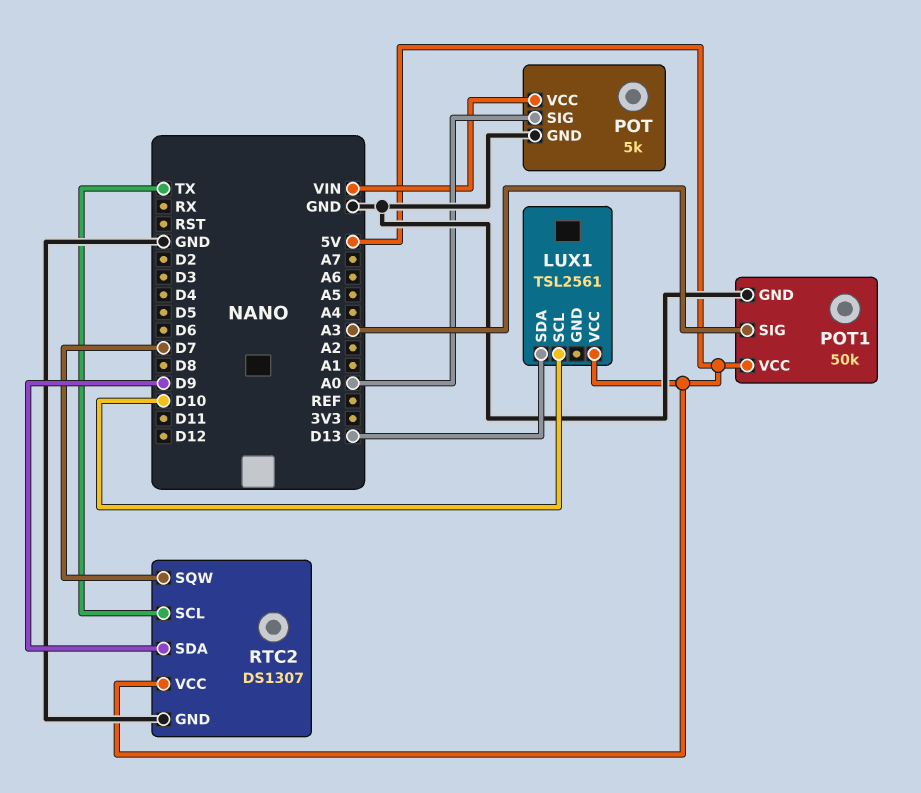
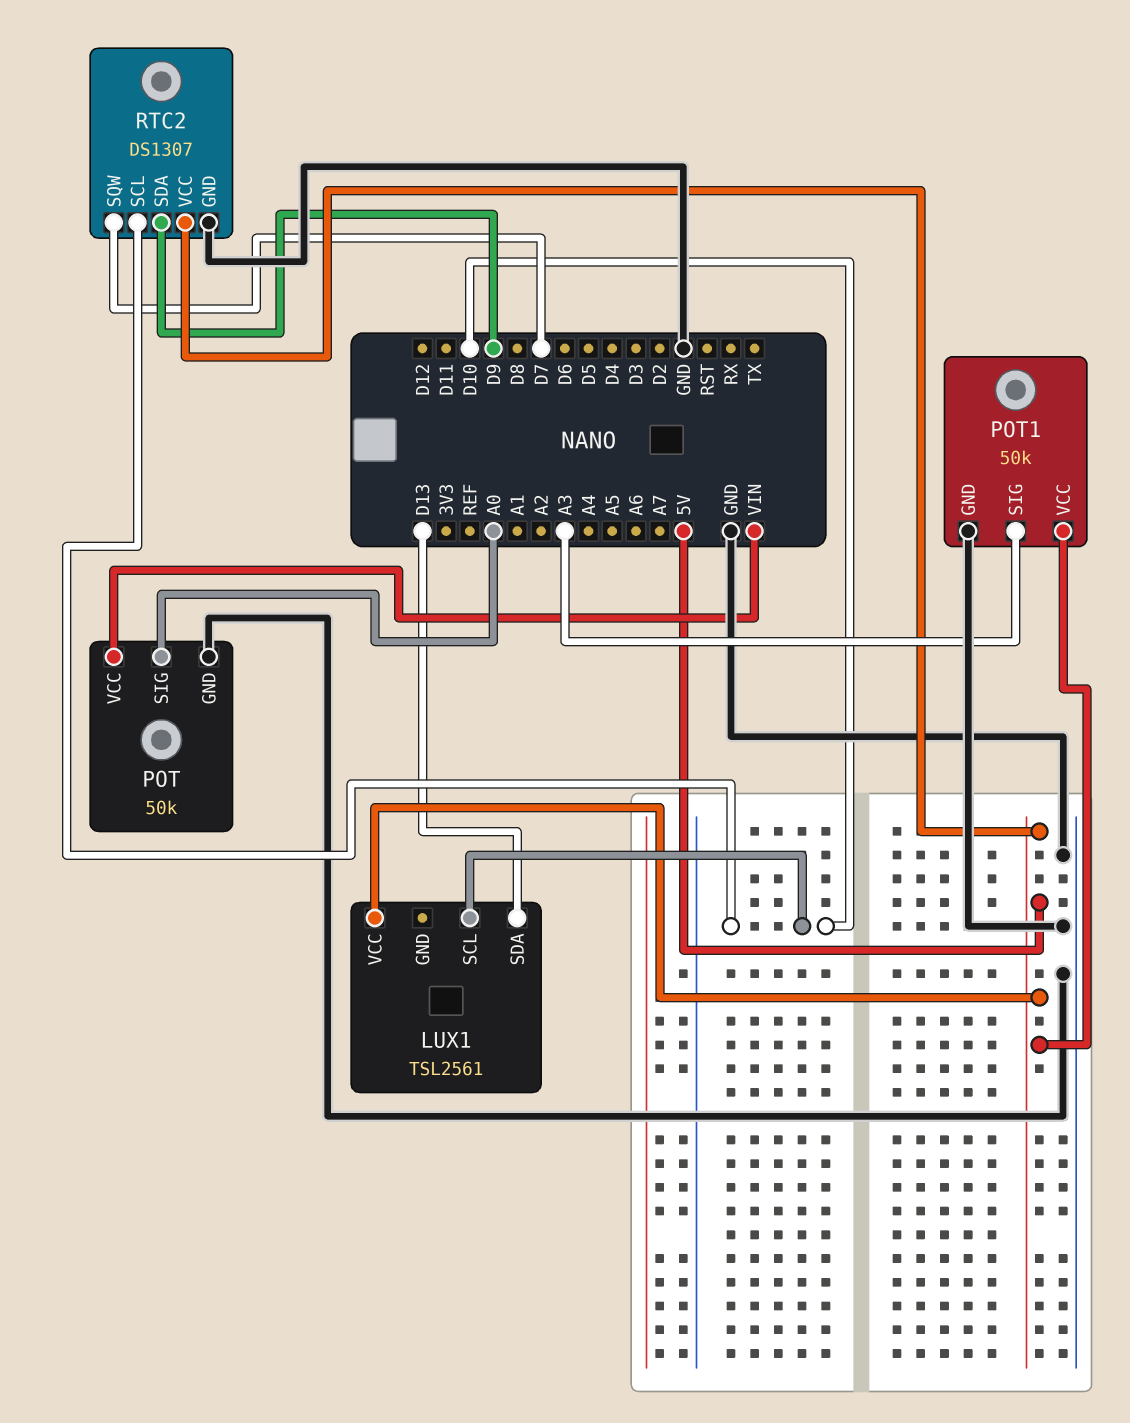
POT: 5k -> 50k
RTC2 pin SCL: TX -> D10

